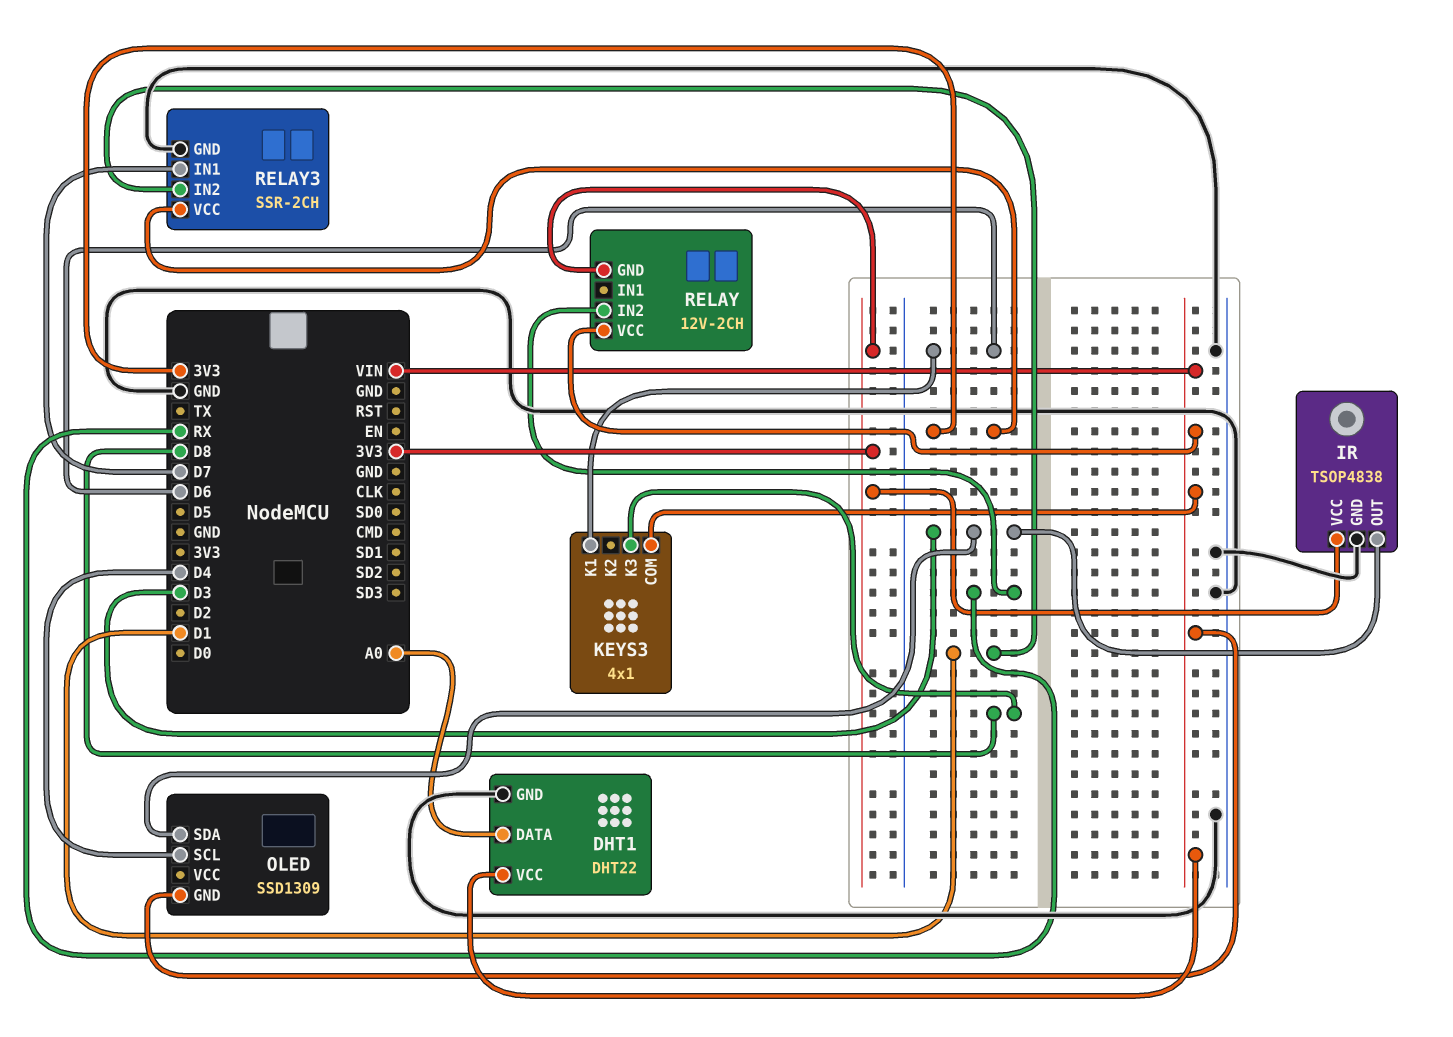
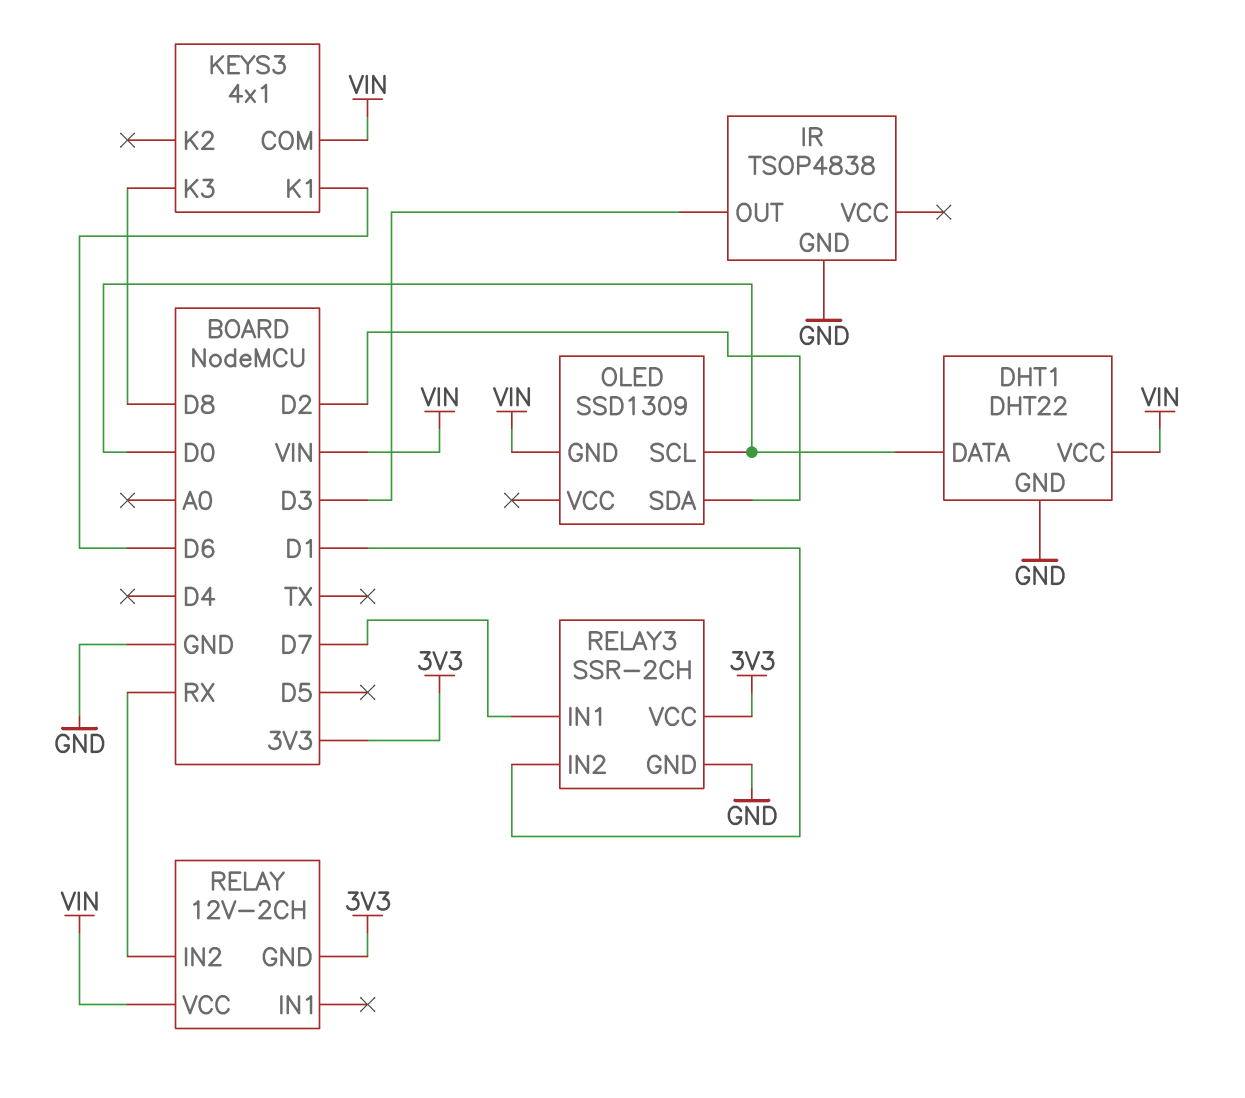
DHT1 pin DATA: A0 -> D0
IR pin VCC: 3V3 -> none
OLED pin SCL: D4 -> D0
OLED pin SDA: D3 -> D2

